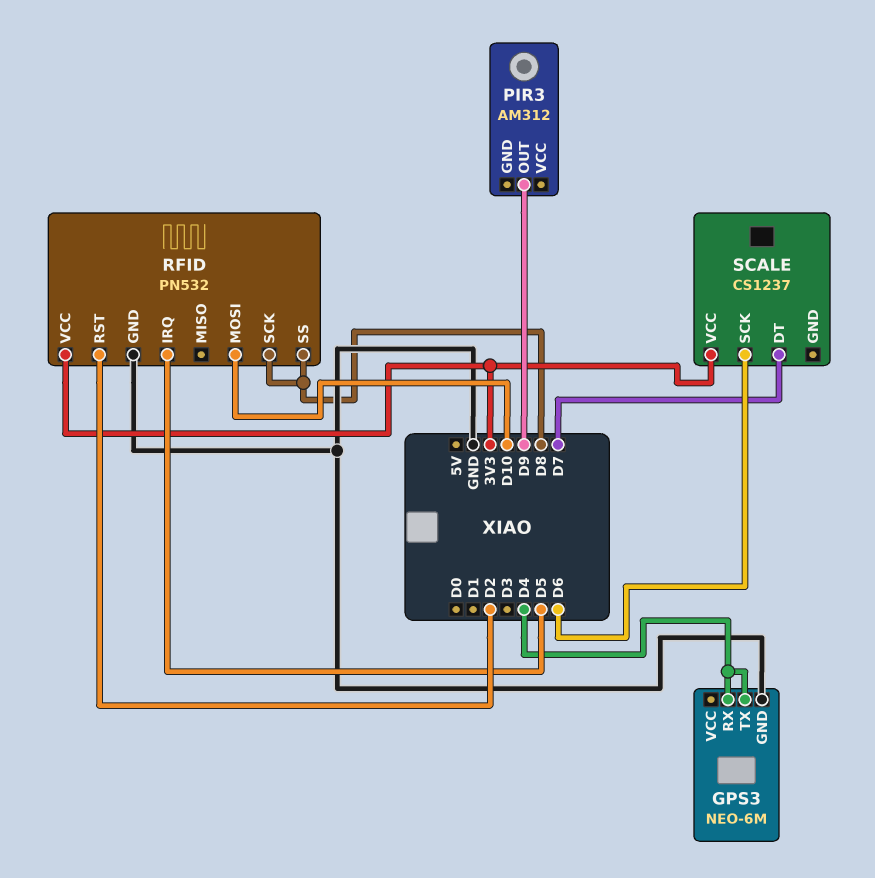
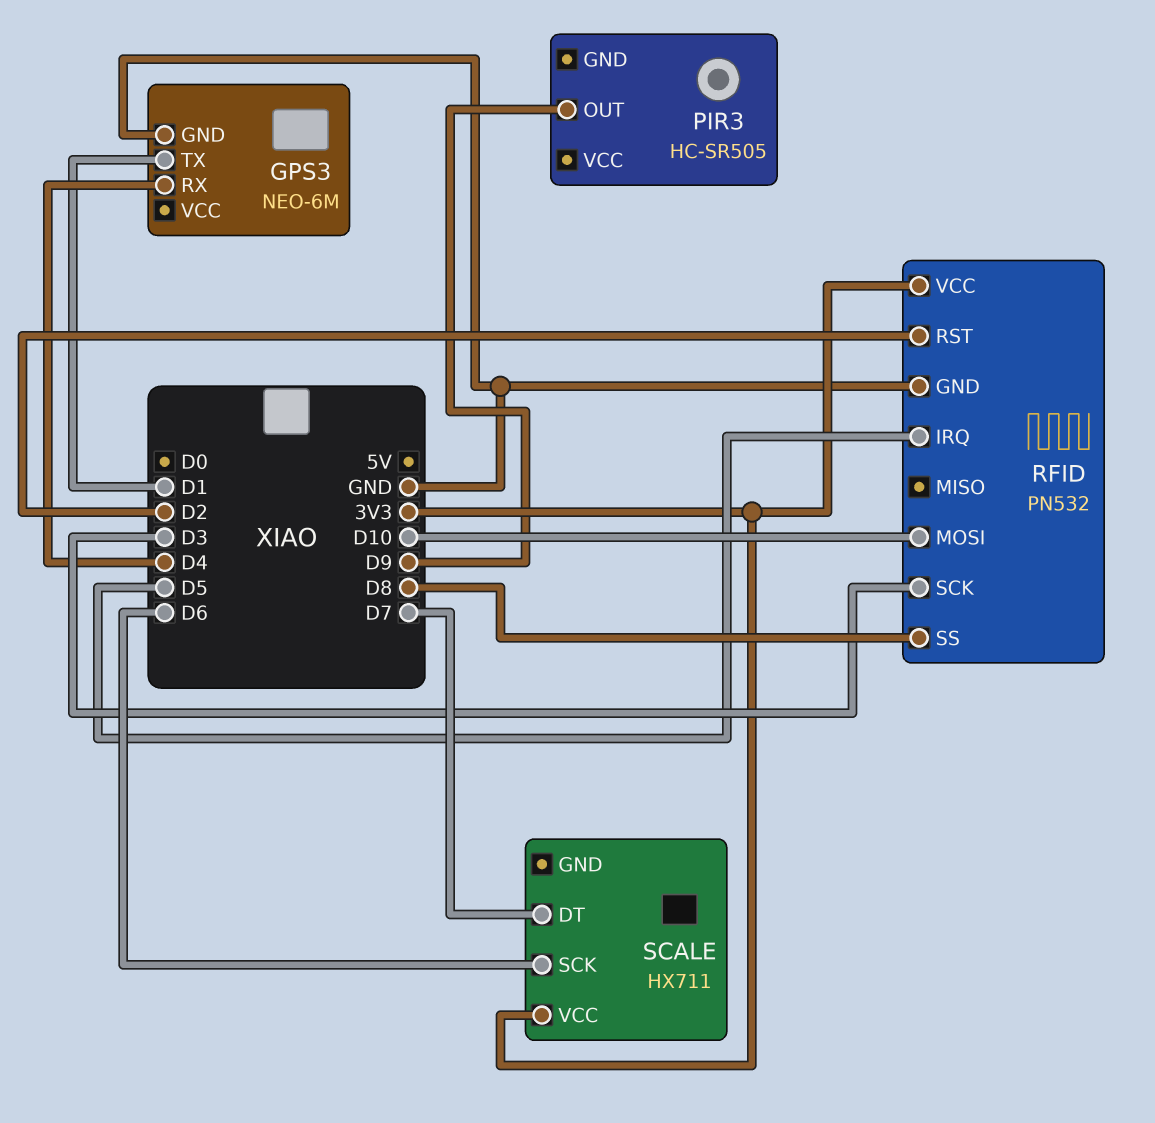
GPS3 pin TX: D4 -> D1
PIR3: AM312 -> HC-SR505
RFID pin SCK: D8 -> D3
SCALE: CS1237 -> HX711

